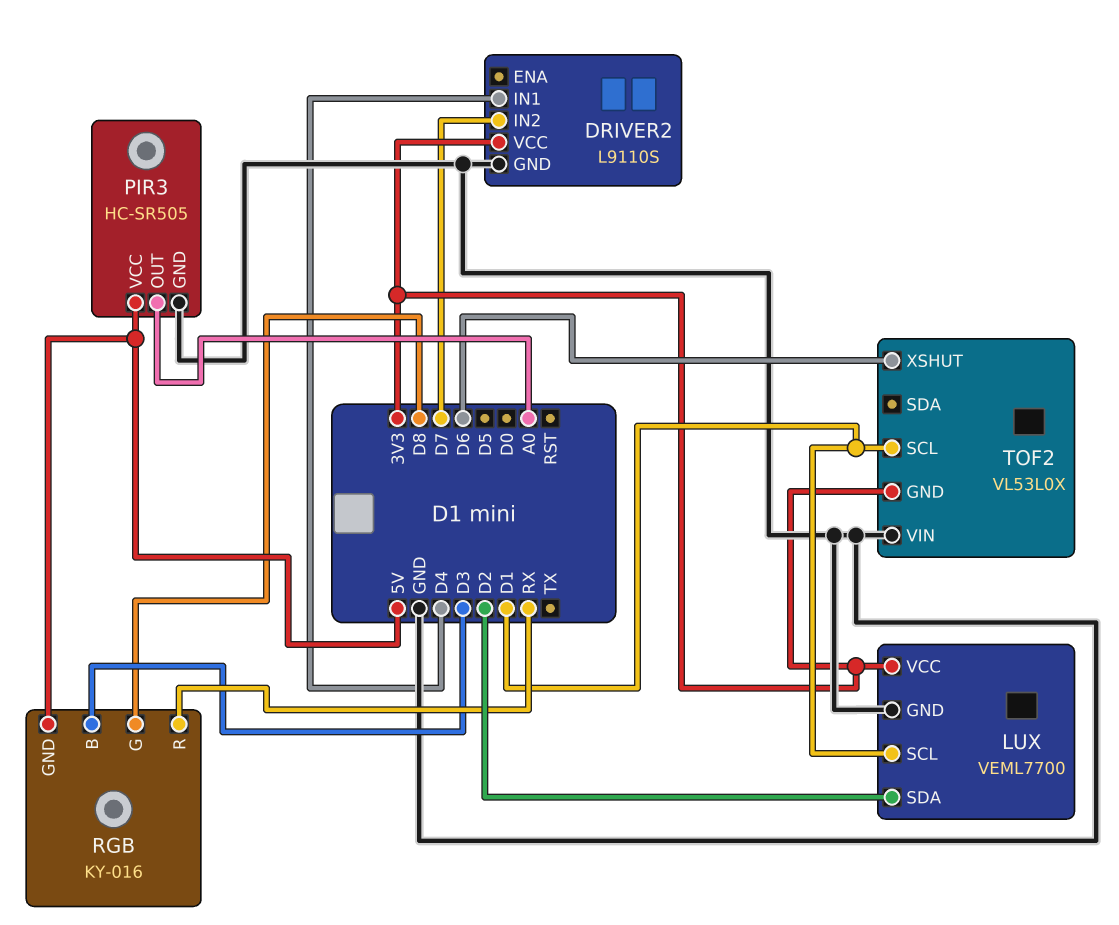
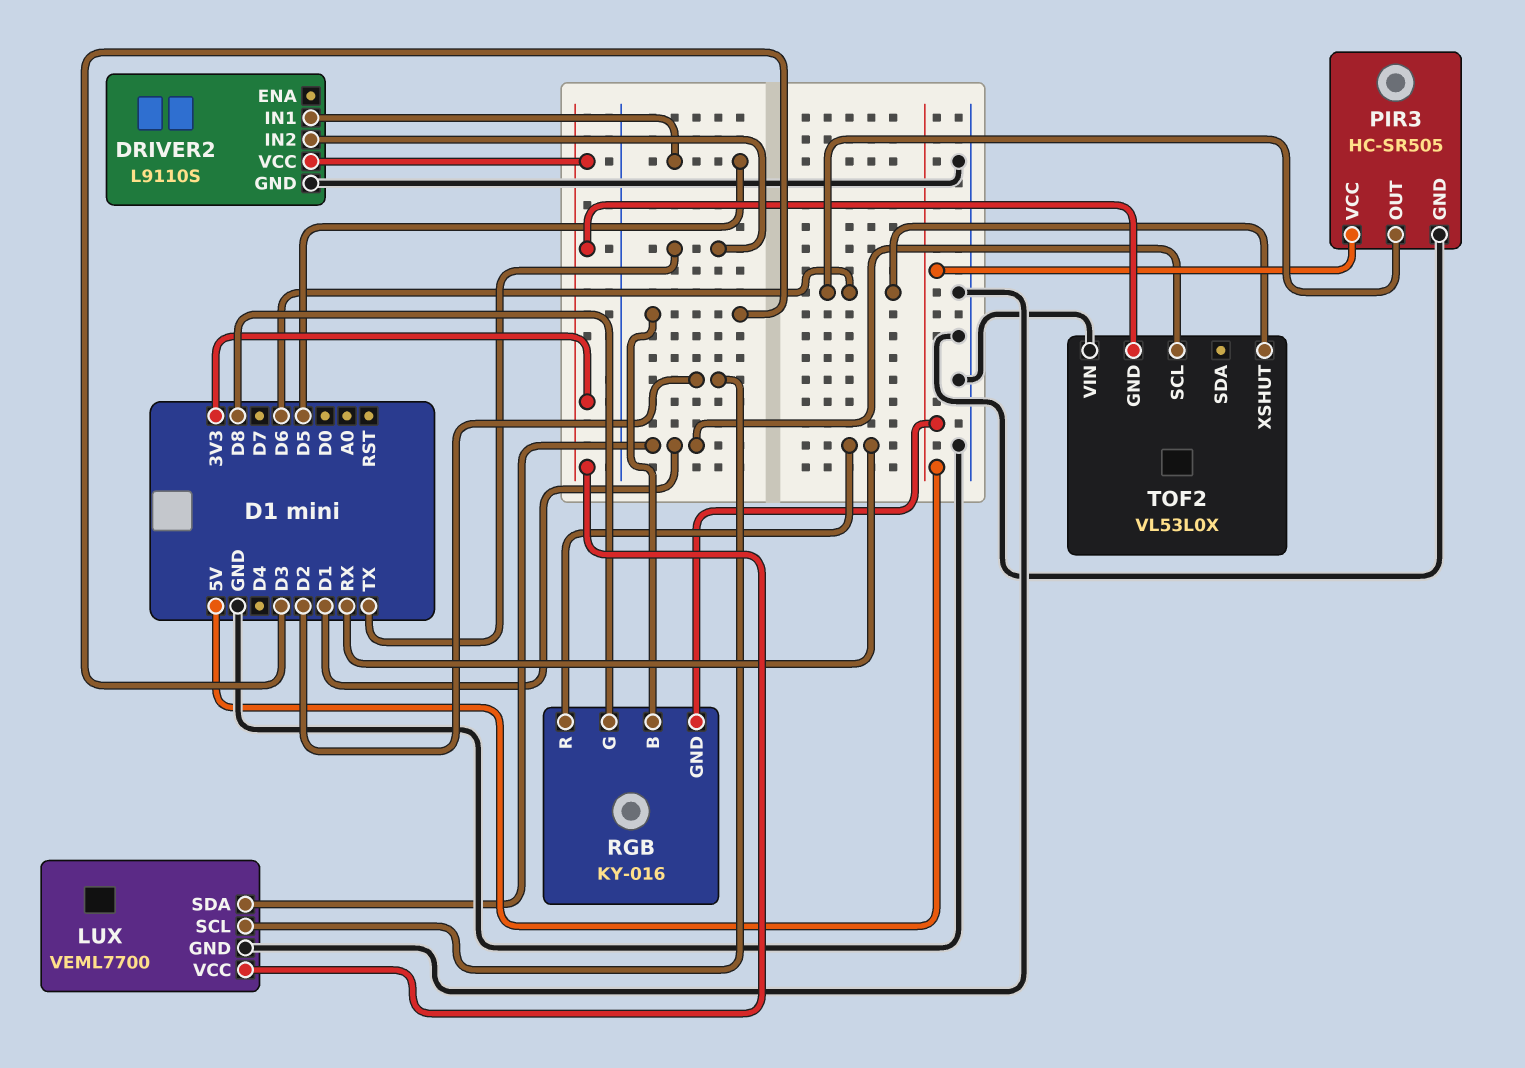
DRIVER2 pin IN1: D4 -> D5
DRIVER2 pin IN2: D7 -> TX
LUX pin SCL: D1 -> D2
LUX pin SDA: D2 -> D1
PIR3 pin OUT: A0 -> D6

